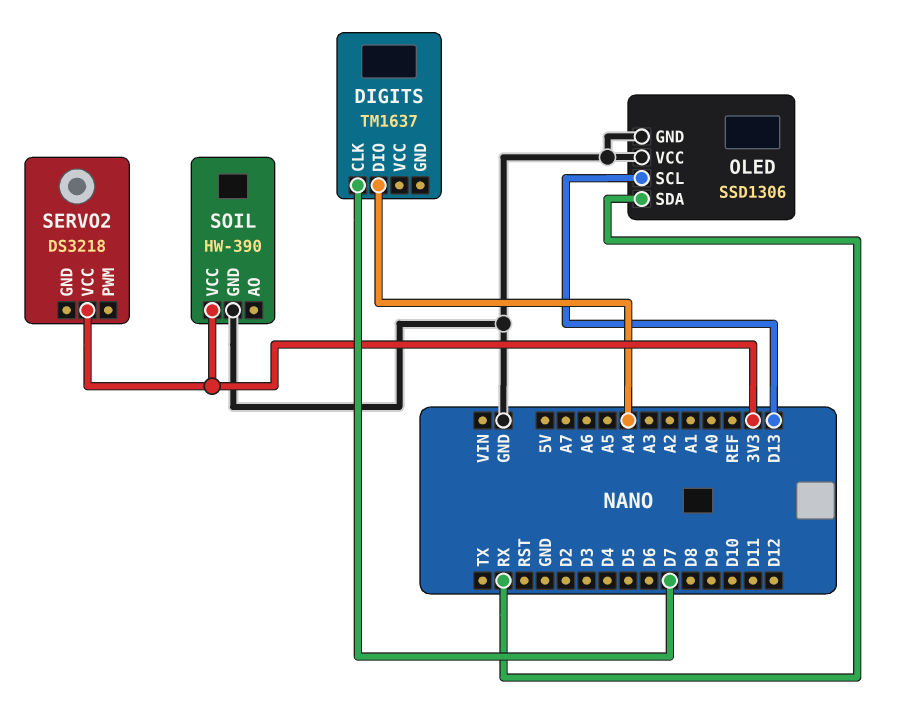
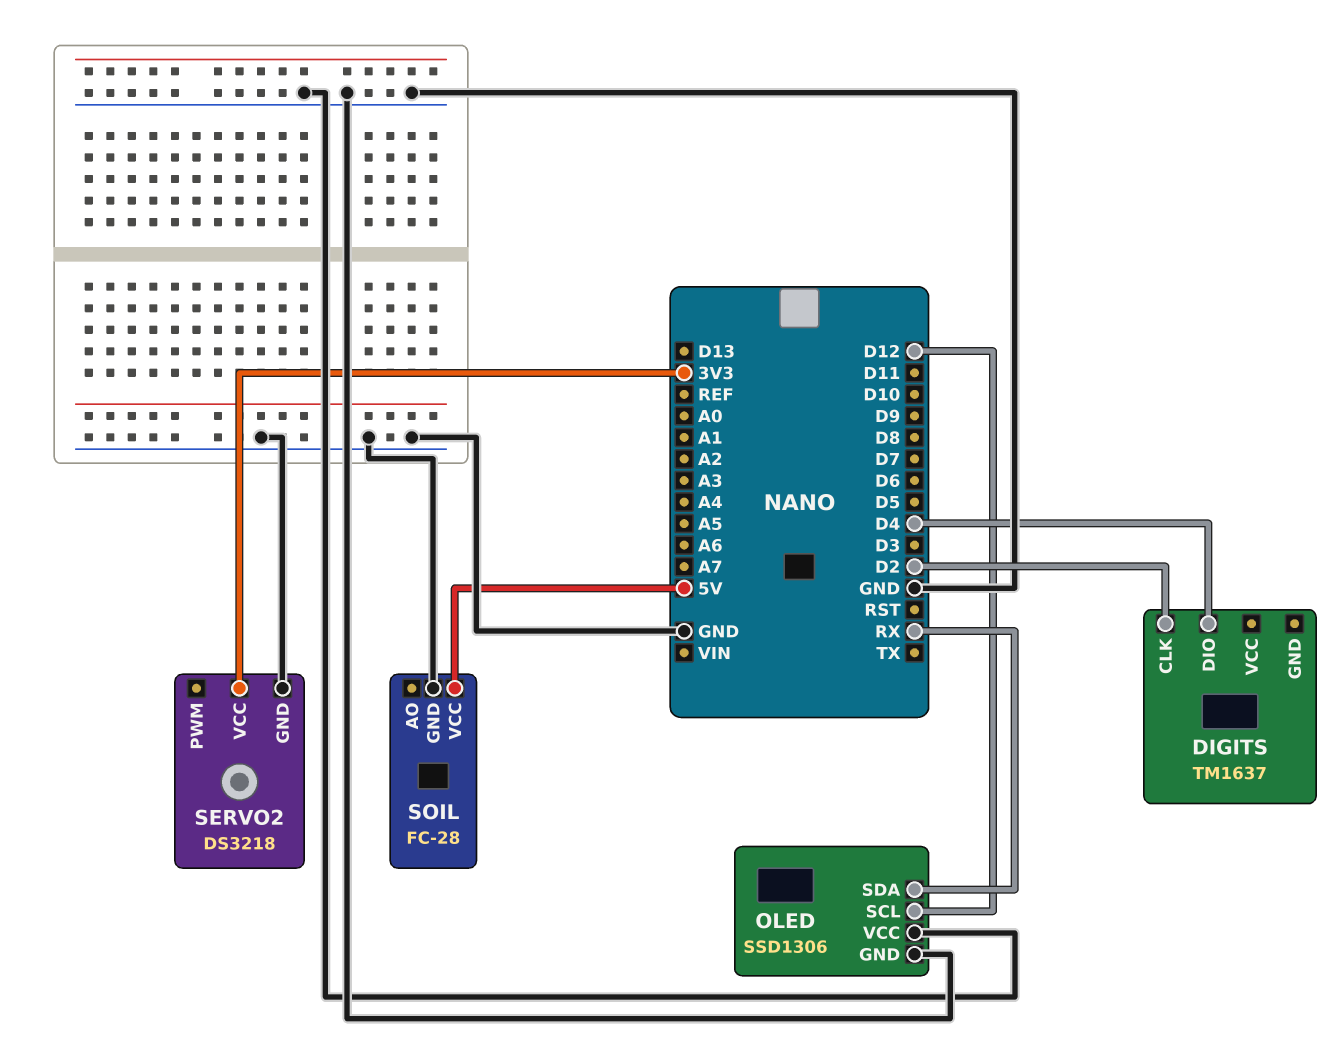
DIGITS pin CLK: D7 -> D2
DIGITS pin DIO: A4 -> D4
OLED pin SCL: D13 -> D12
SERVO2 pin GND: none -> GND
SOIL: HW-390 -> FC-28
SOIL pin VCC: 3V3 -> 5V

